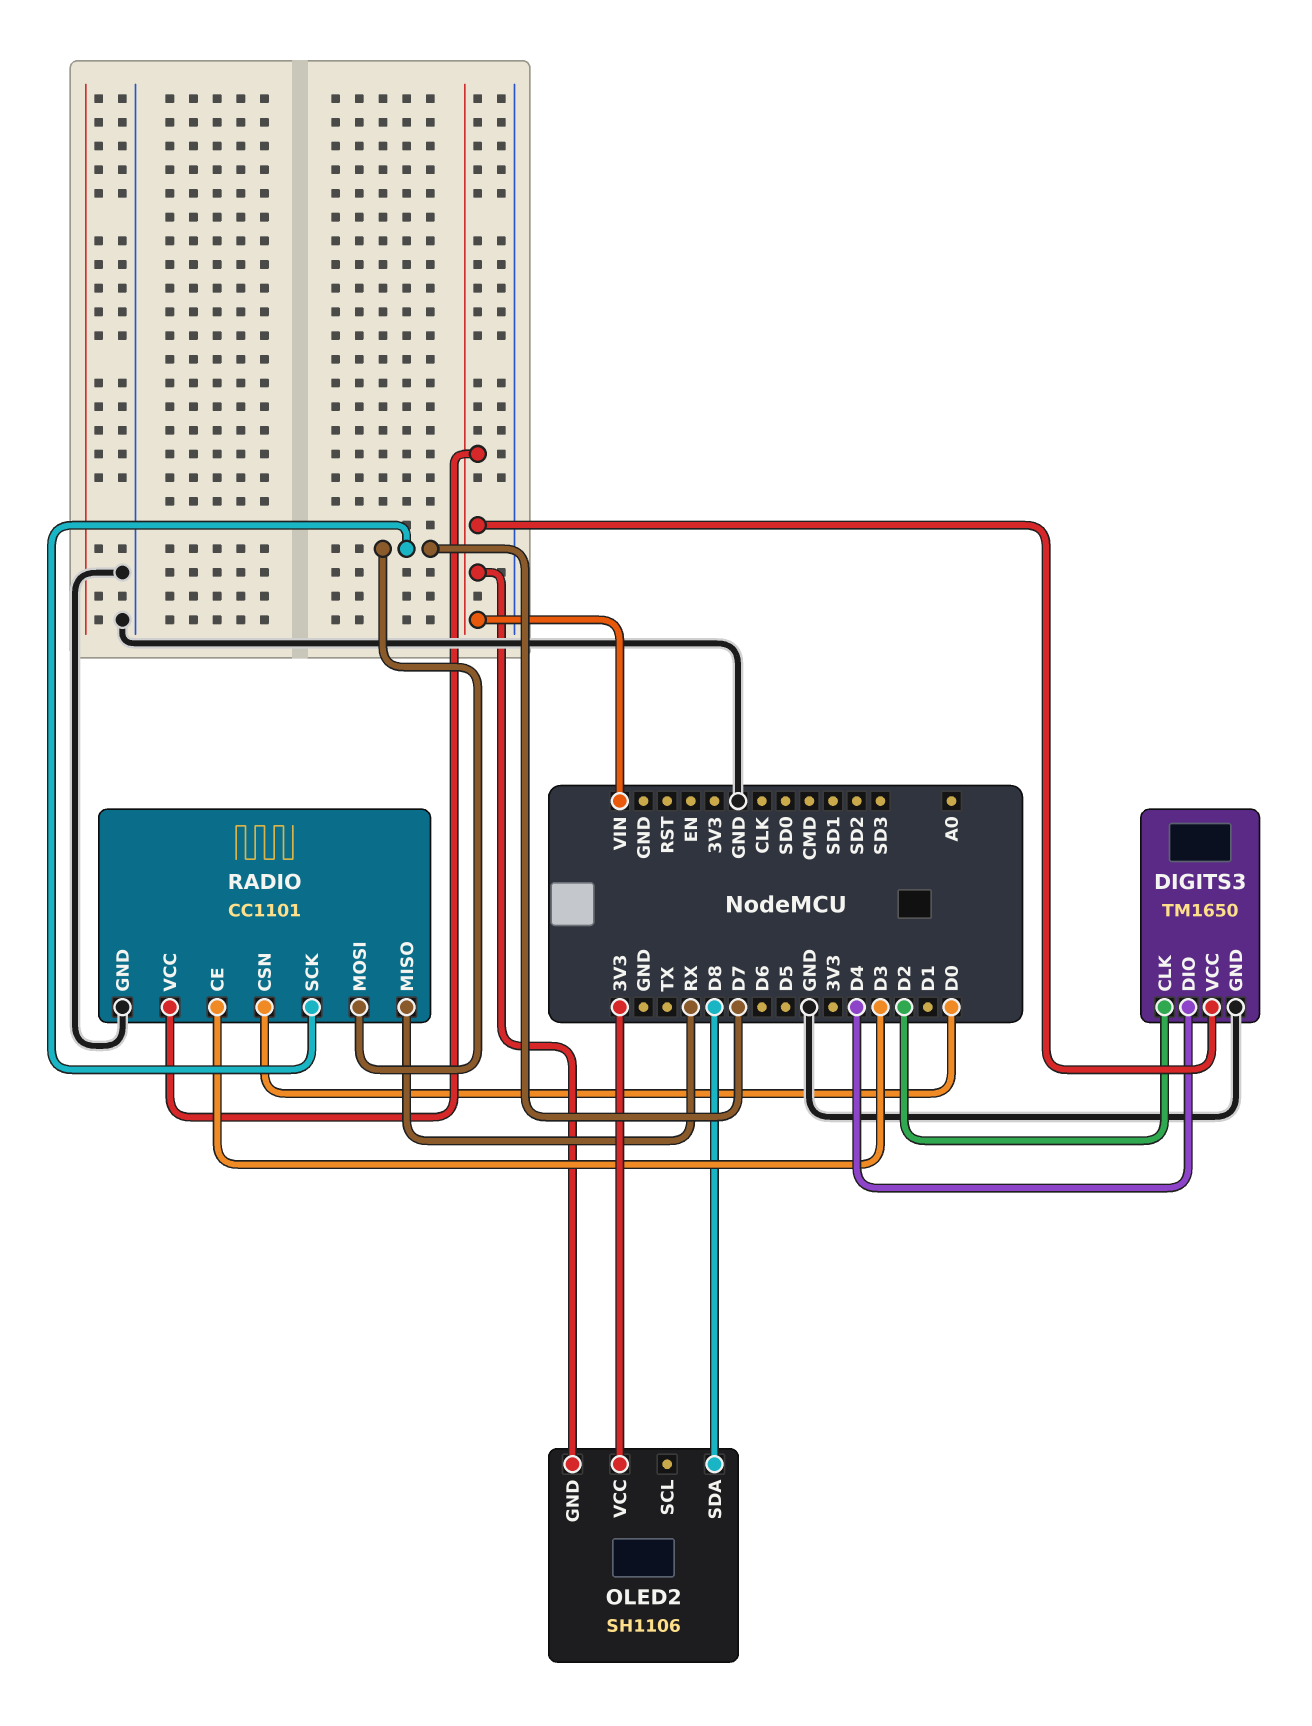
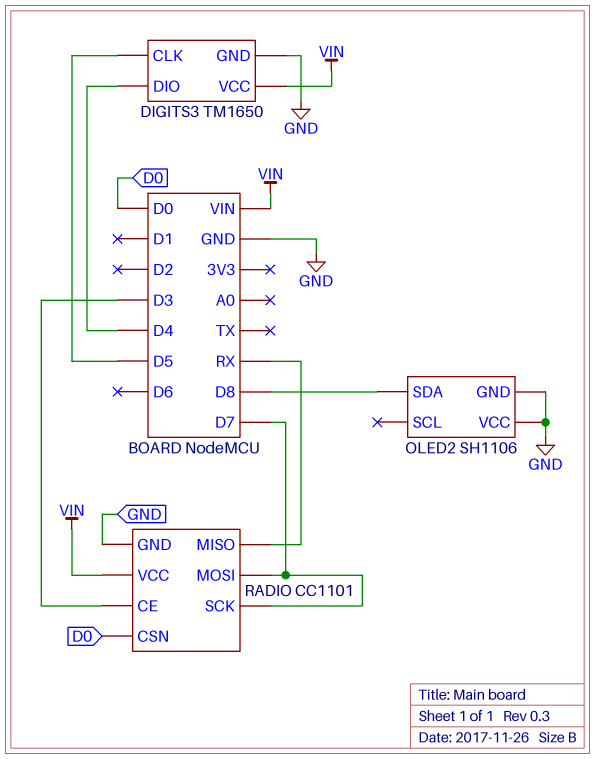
DIGITS3 pin CLK: D2 -> D5
OLED2 pin GND: VIN -> GND
OLED2 pin VCC: 3V3 -> GND

